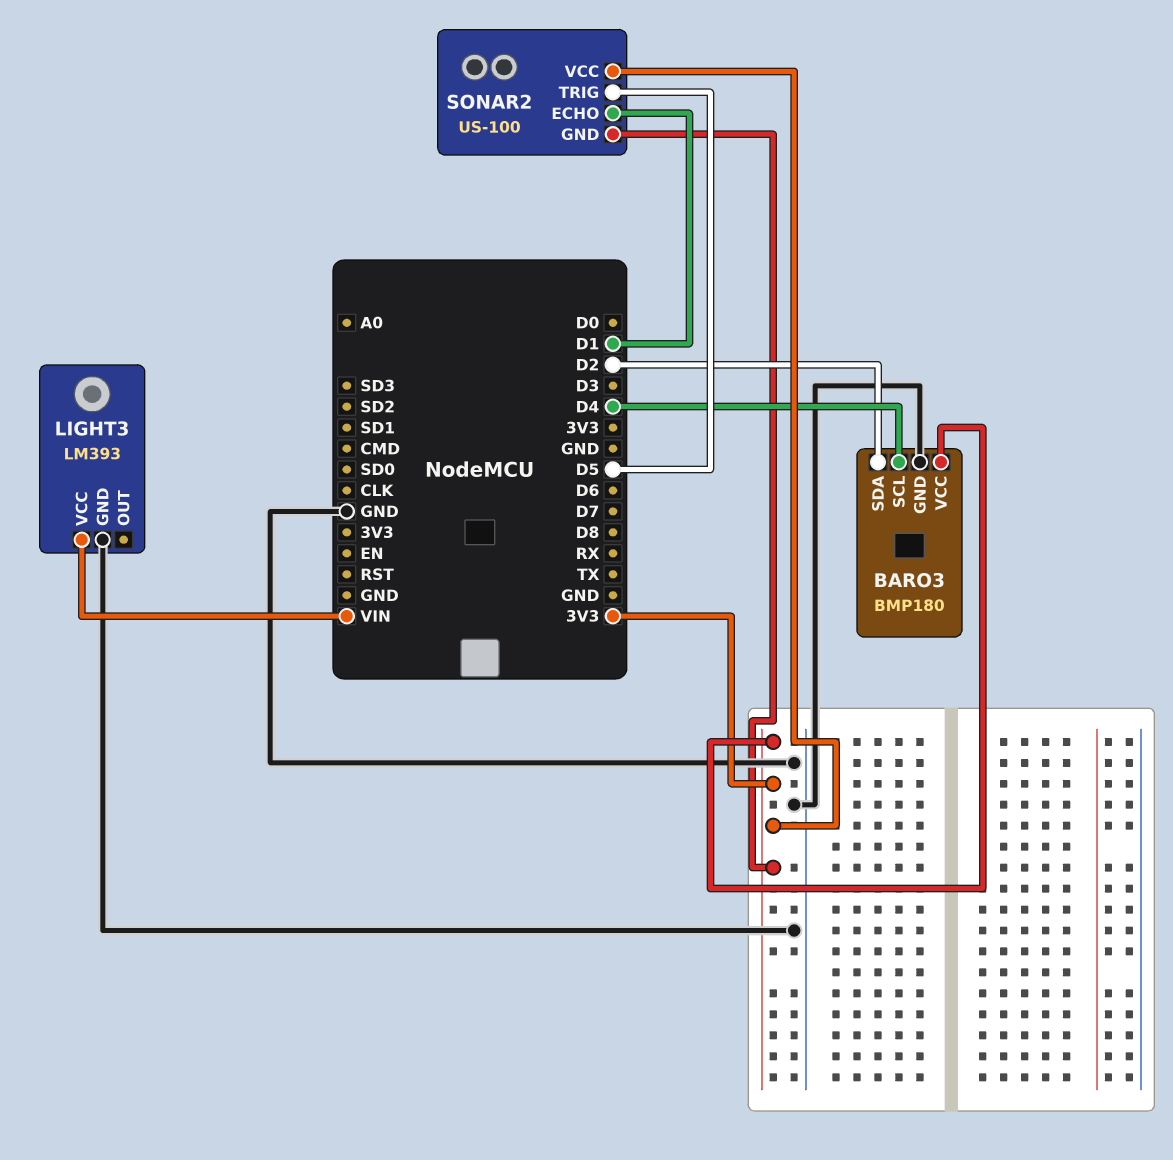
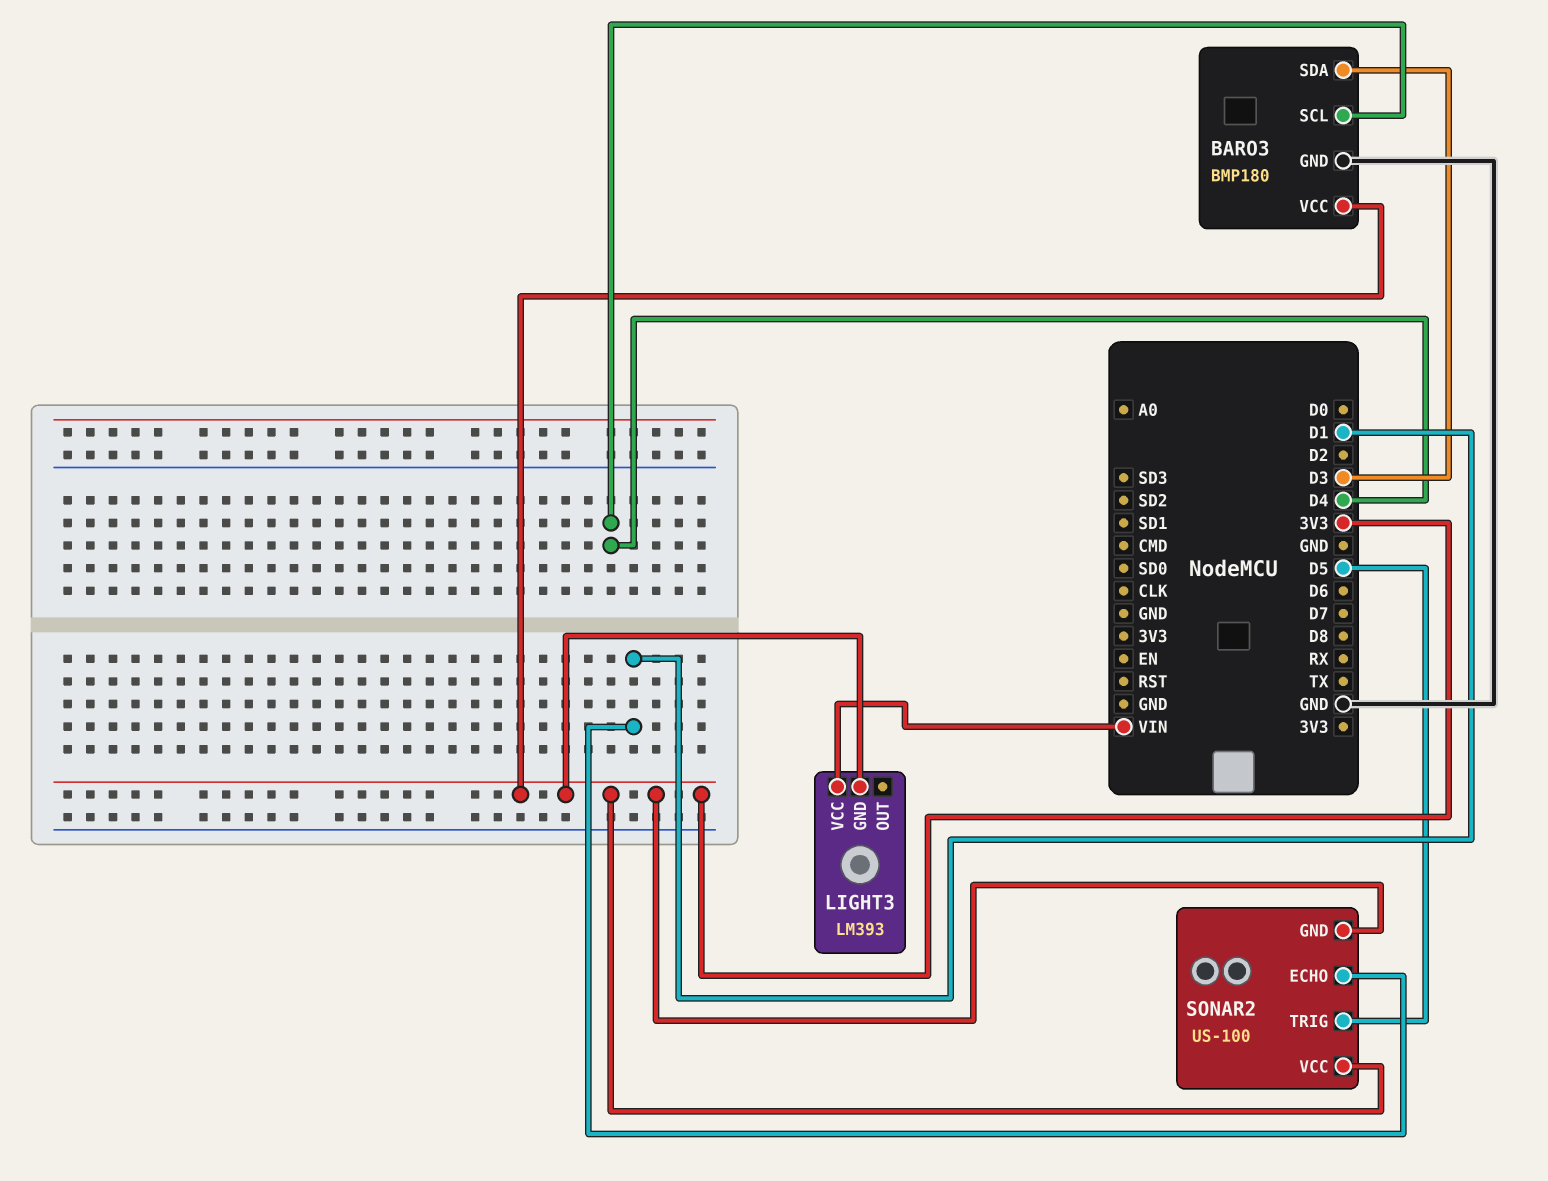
BARO3 pin SDA: D2 -> D3
LIGHT3 pin GND: GND -> 3V3

